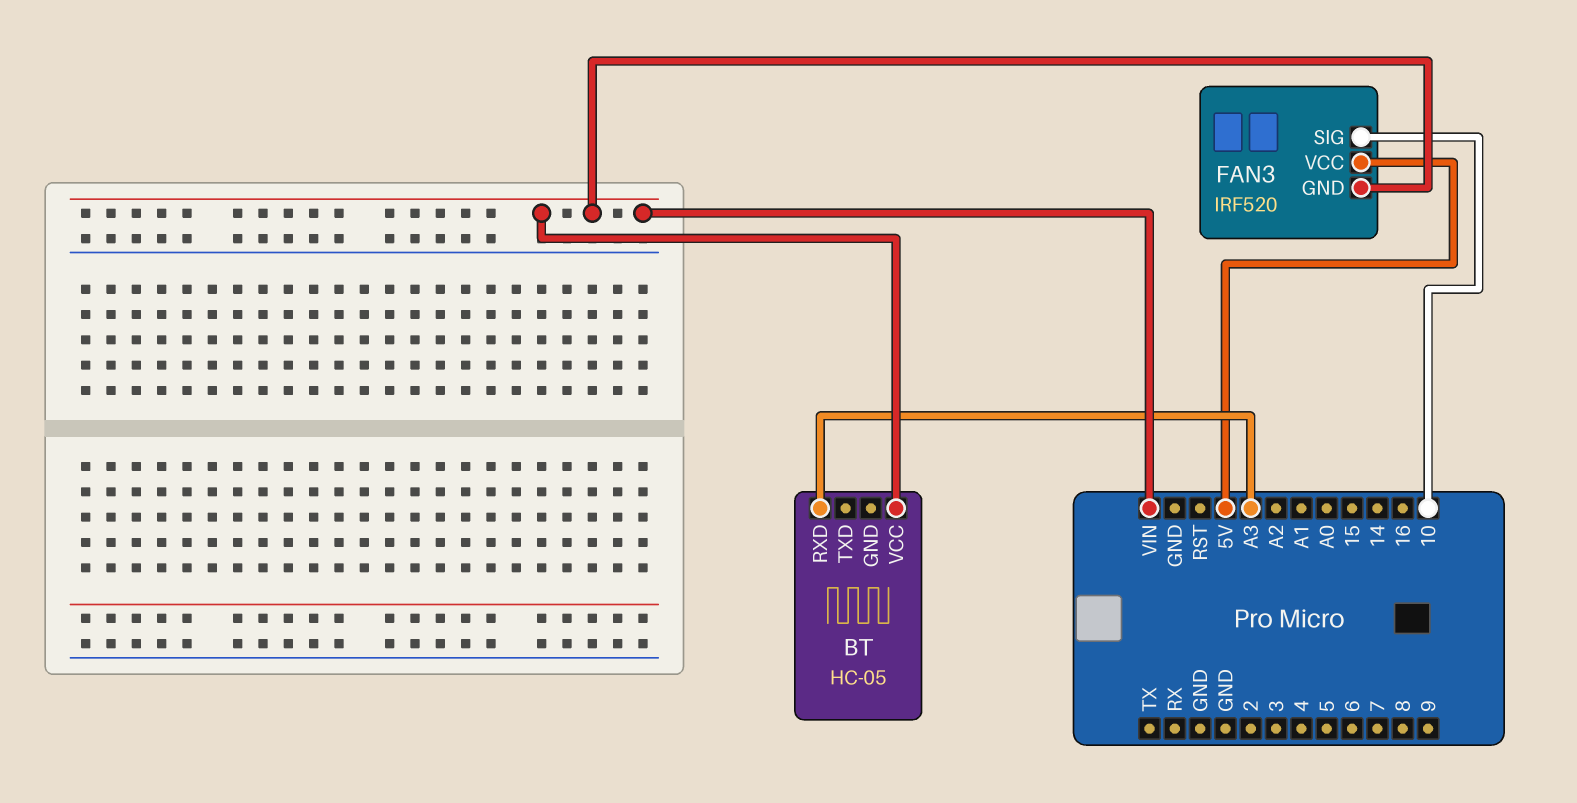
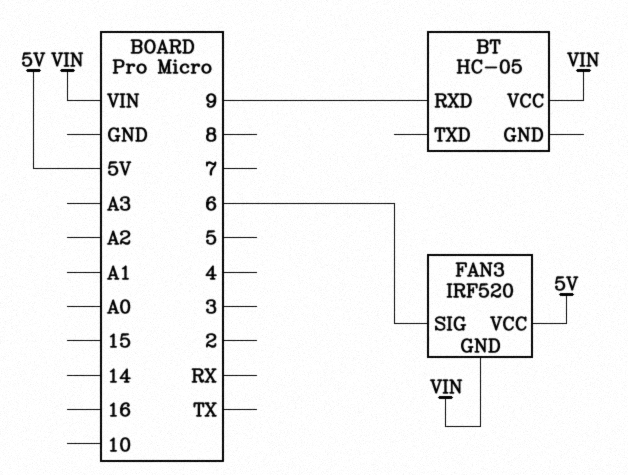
BT pin RXD: A3 -> 9
FAN3 pin SIG: 10 -> 6

